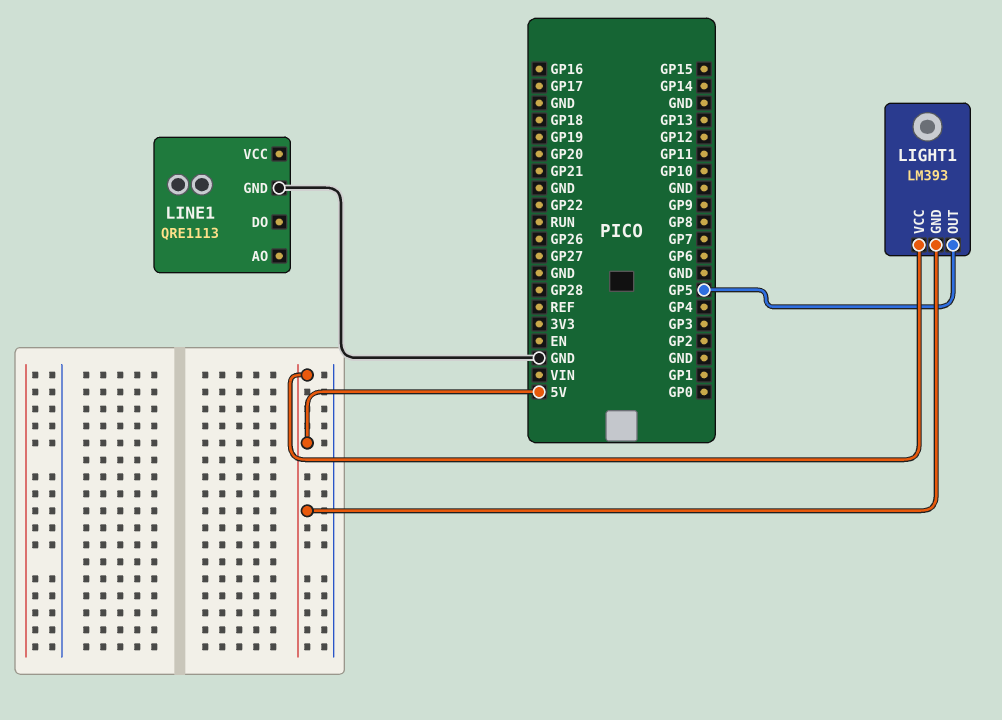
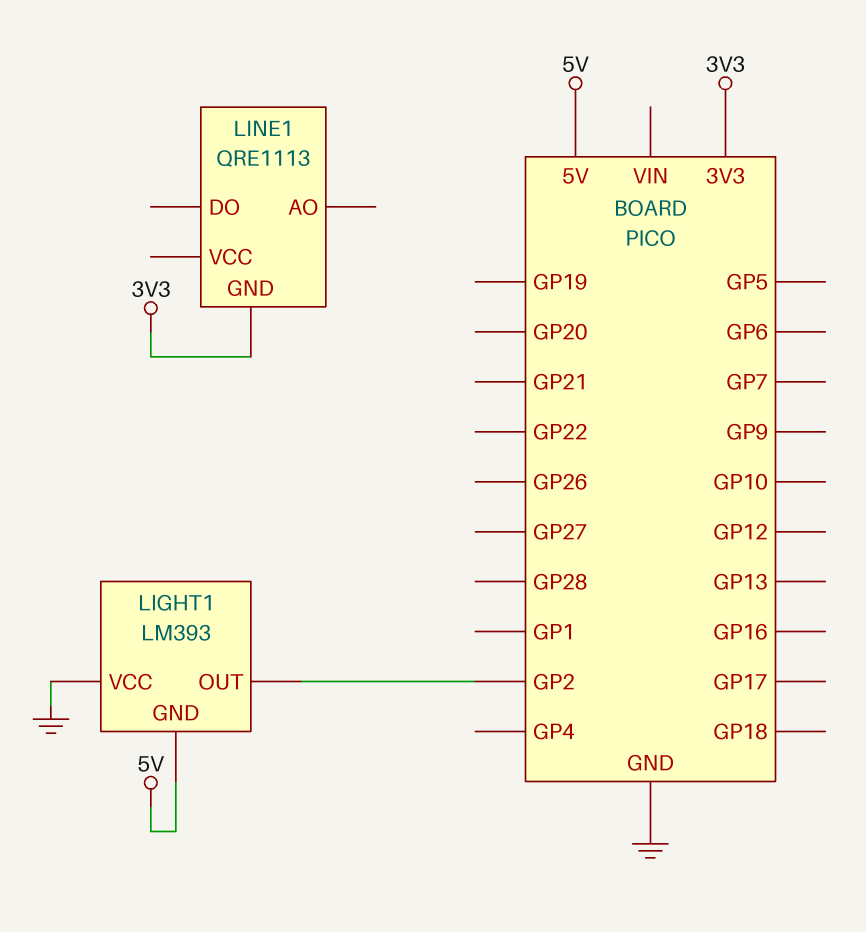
LIGHT1 pin OUT: GP5 -> GP2
LIGHT1 pin VCC: 5V -> GND
LINE1 pin GND: GND -> 3V3

